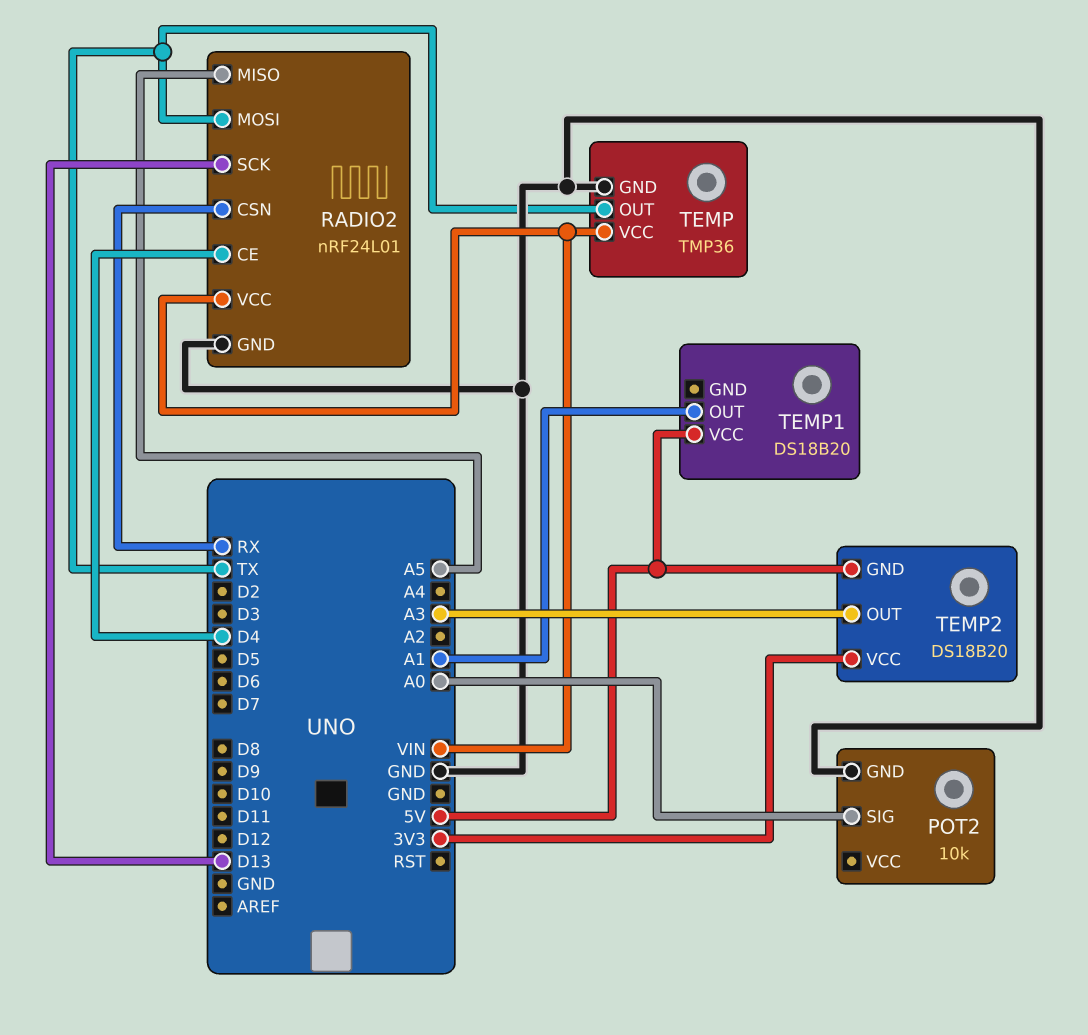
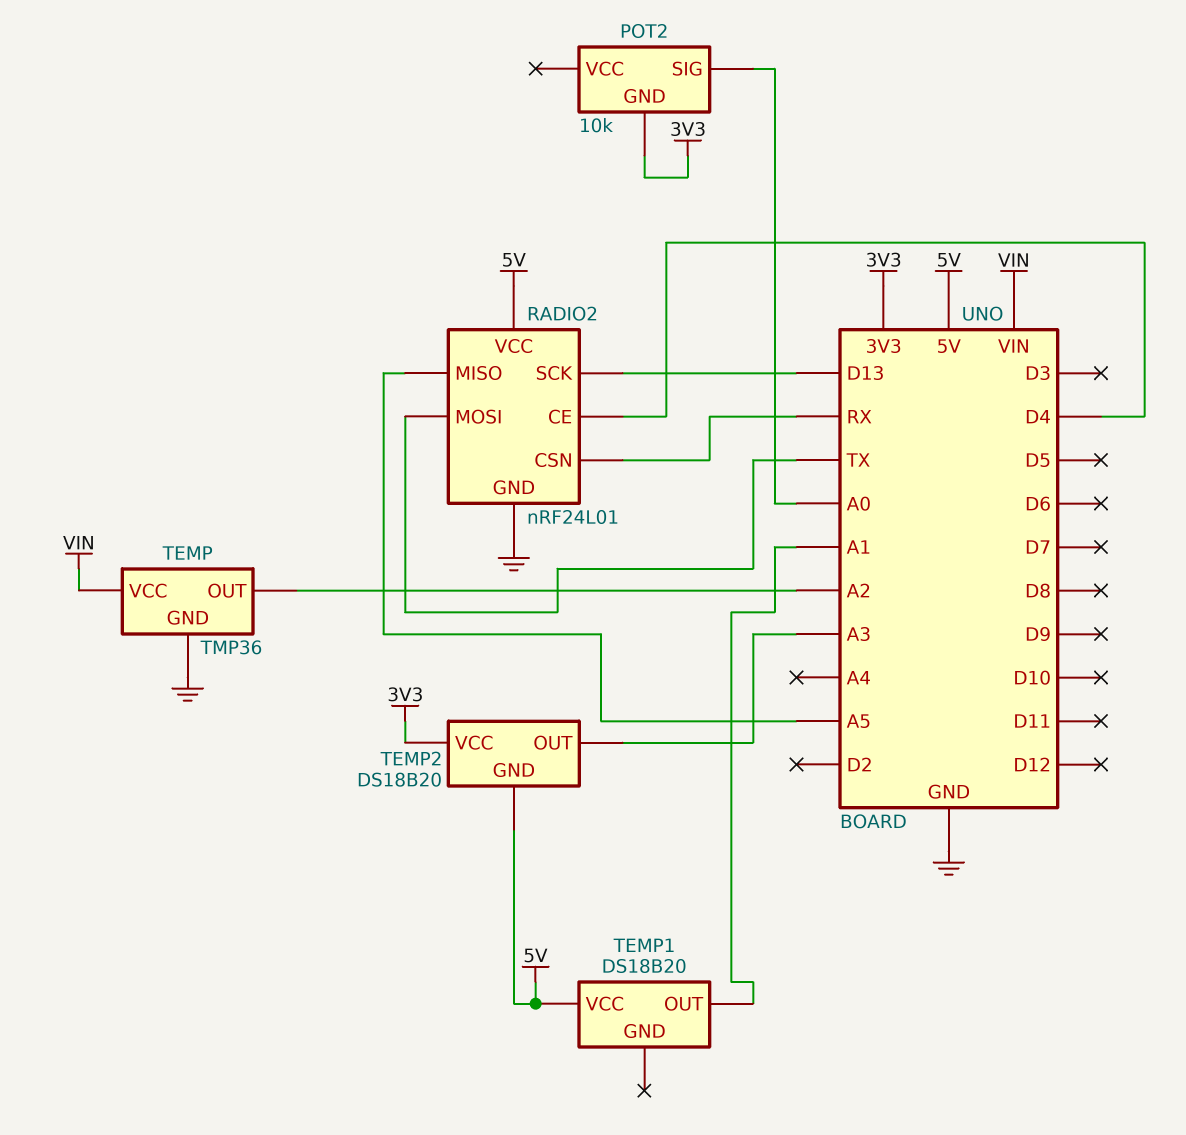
POT2 pin GND: GND -> 3V3
RADIO2 pin VCC: VIN -> 5V
TEMP pin OUT: TX -> A2

